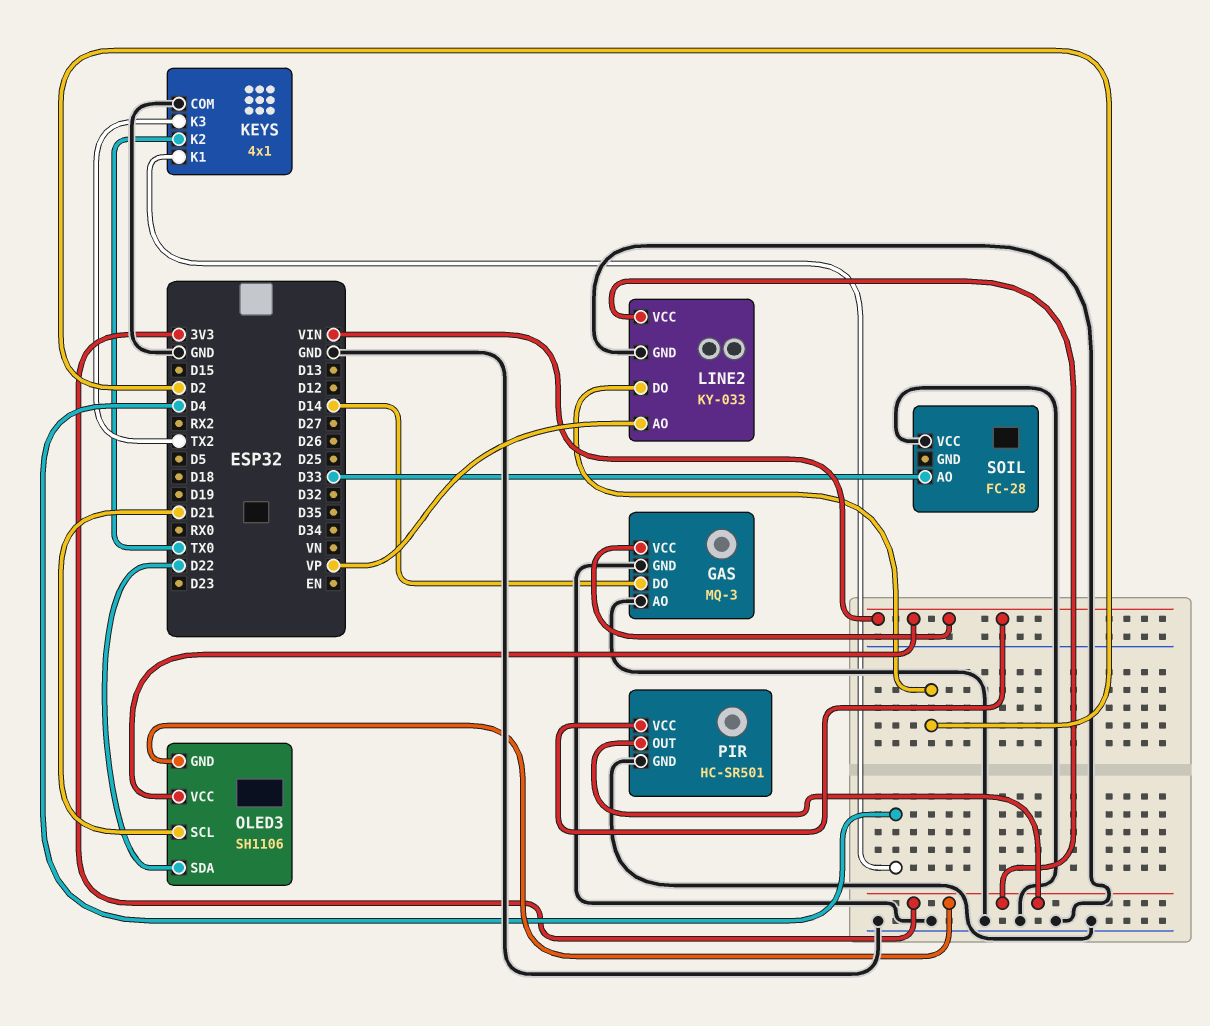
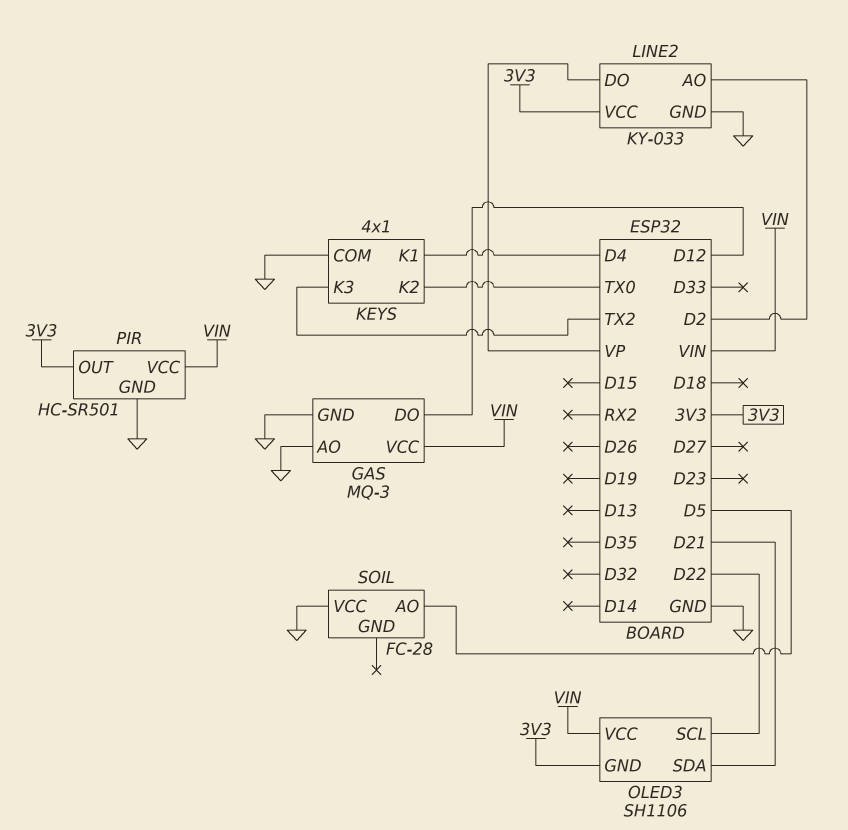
GAS pin DO: D14 -> D12
LINE2 pin AO: VP -> D2
LINE2 pin DO: D2 -> VP
OLED3 pin SCL: D21 -> D22
OLED3 pin SDA: D22 -> D21
SOIL pin AO: D33 -> D5

